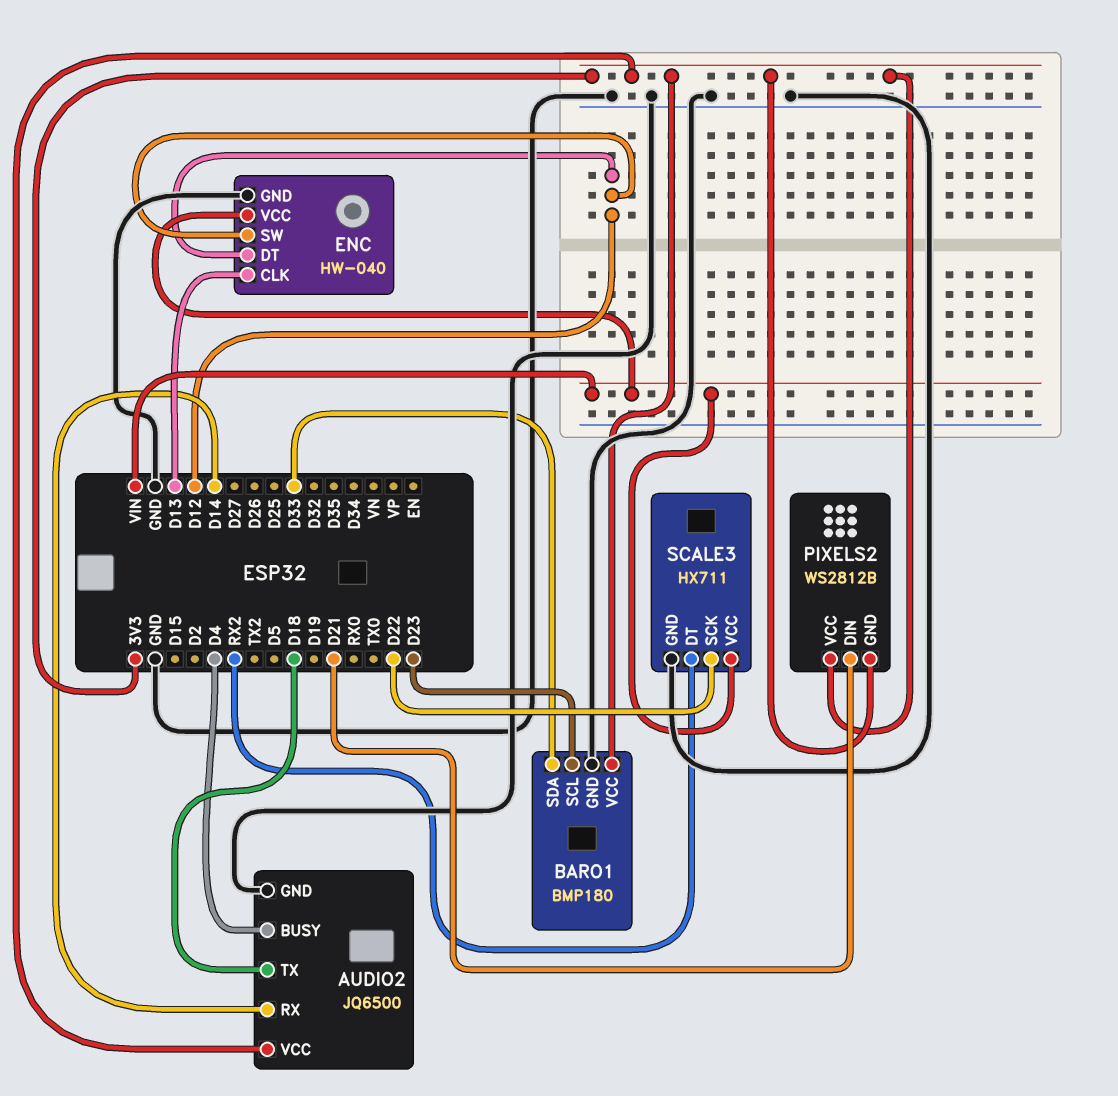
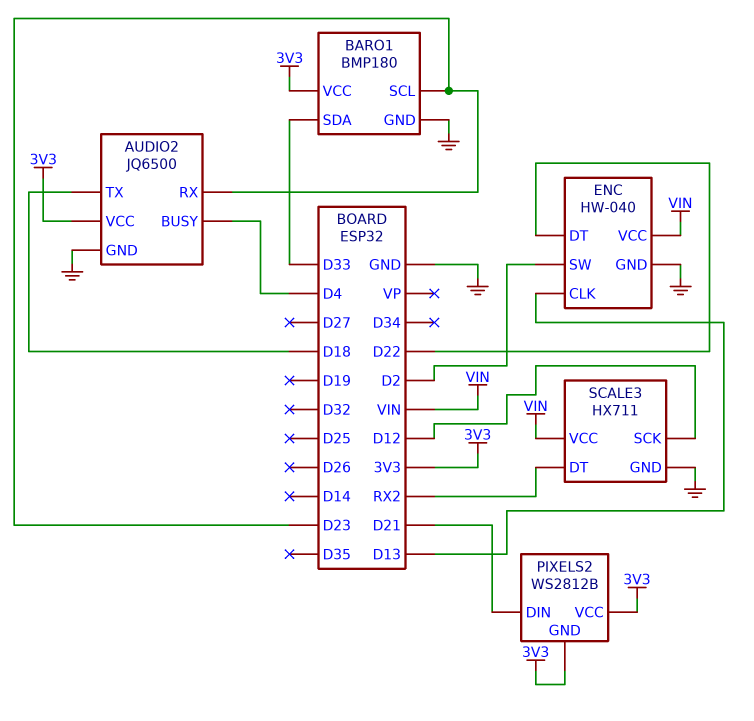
AUDIO2 pin RX: D14 -> D23
ENC pin DT: D12 -> D22
ENC pin SW: D12 -> D2
SCALE3 pin SCK: D22 -> D12

